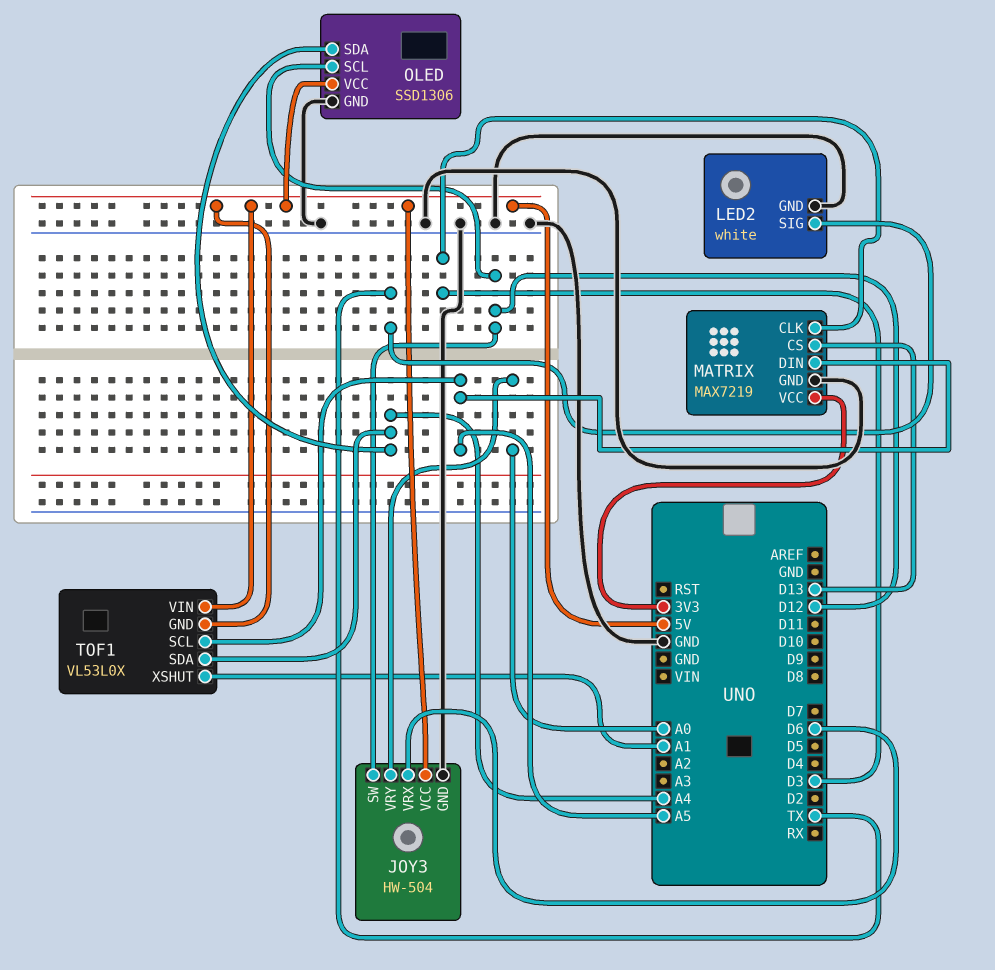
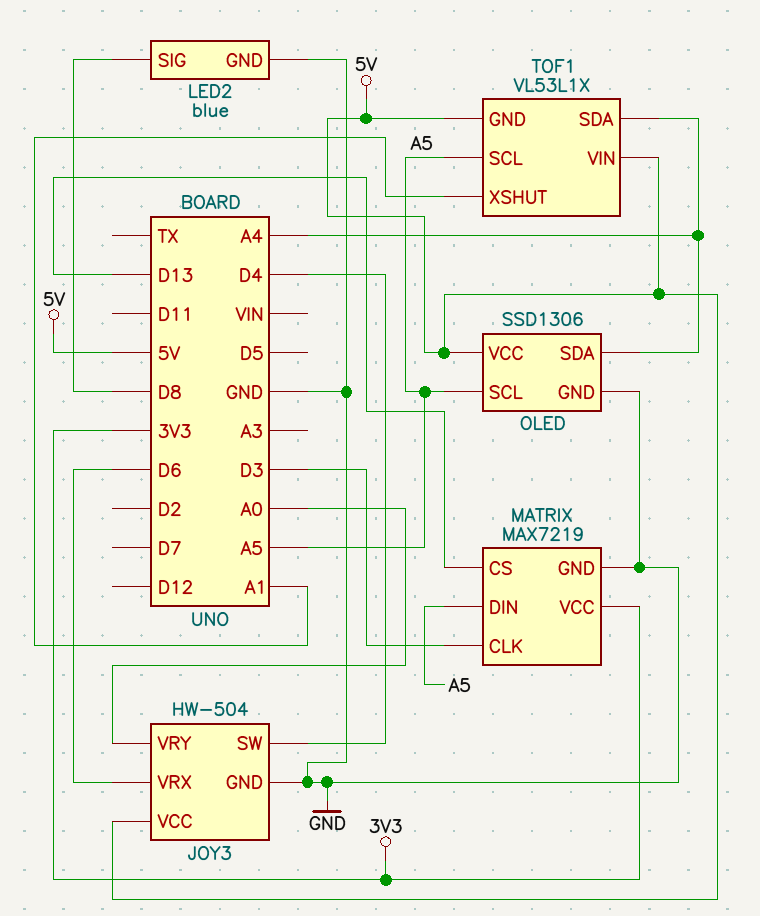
JOY3 pin SW: D12 -> D4
LED2: white -> blue
LED2 pin SIG: TX -> D8
OLED pin SCL: D12 -> A5
TOF1: VL53L0X -> VL53L1X

